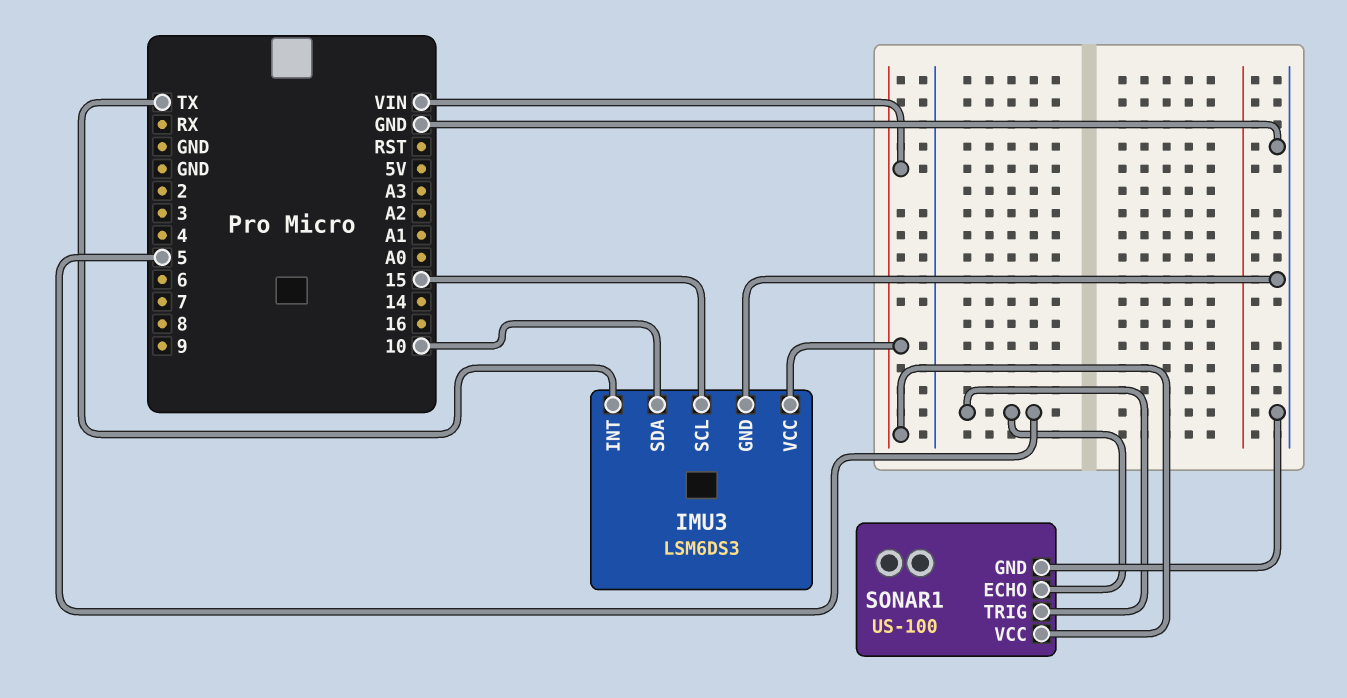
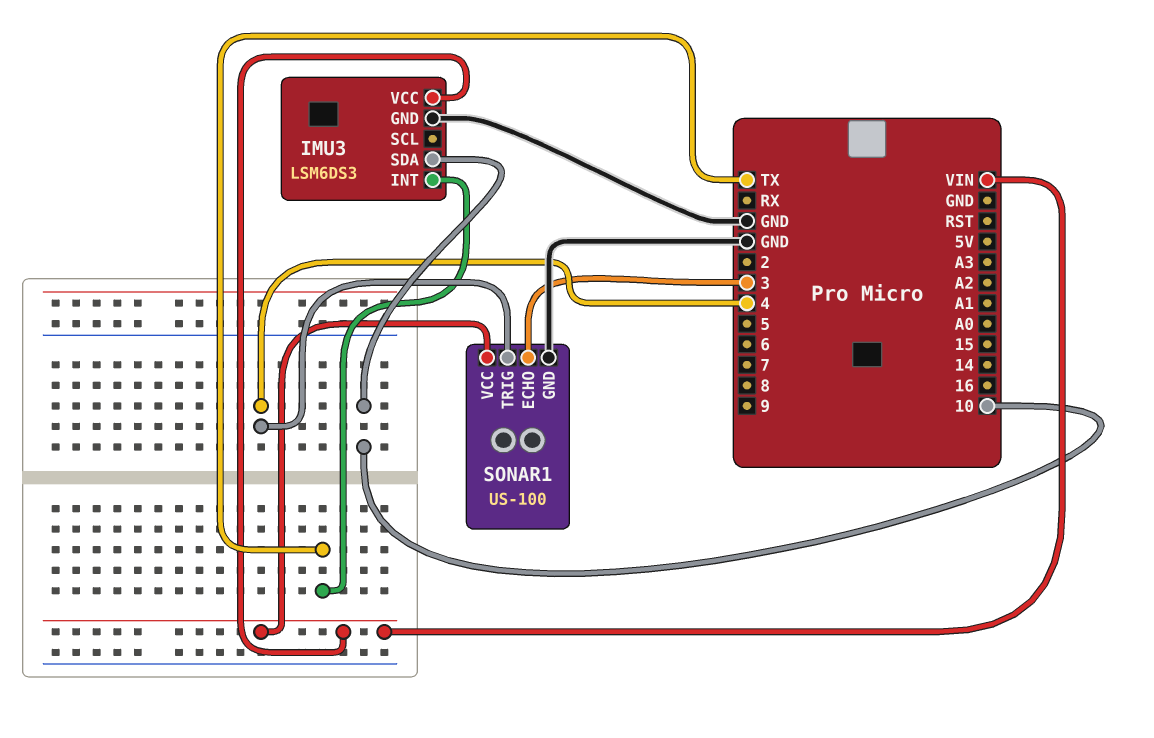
IMU3 pin SCL: 15 -> none
SONAR1 pin ECHO: 5 -> 3
SONAR1 pin TRIG: 5 -> 4

